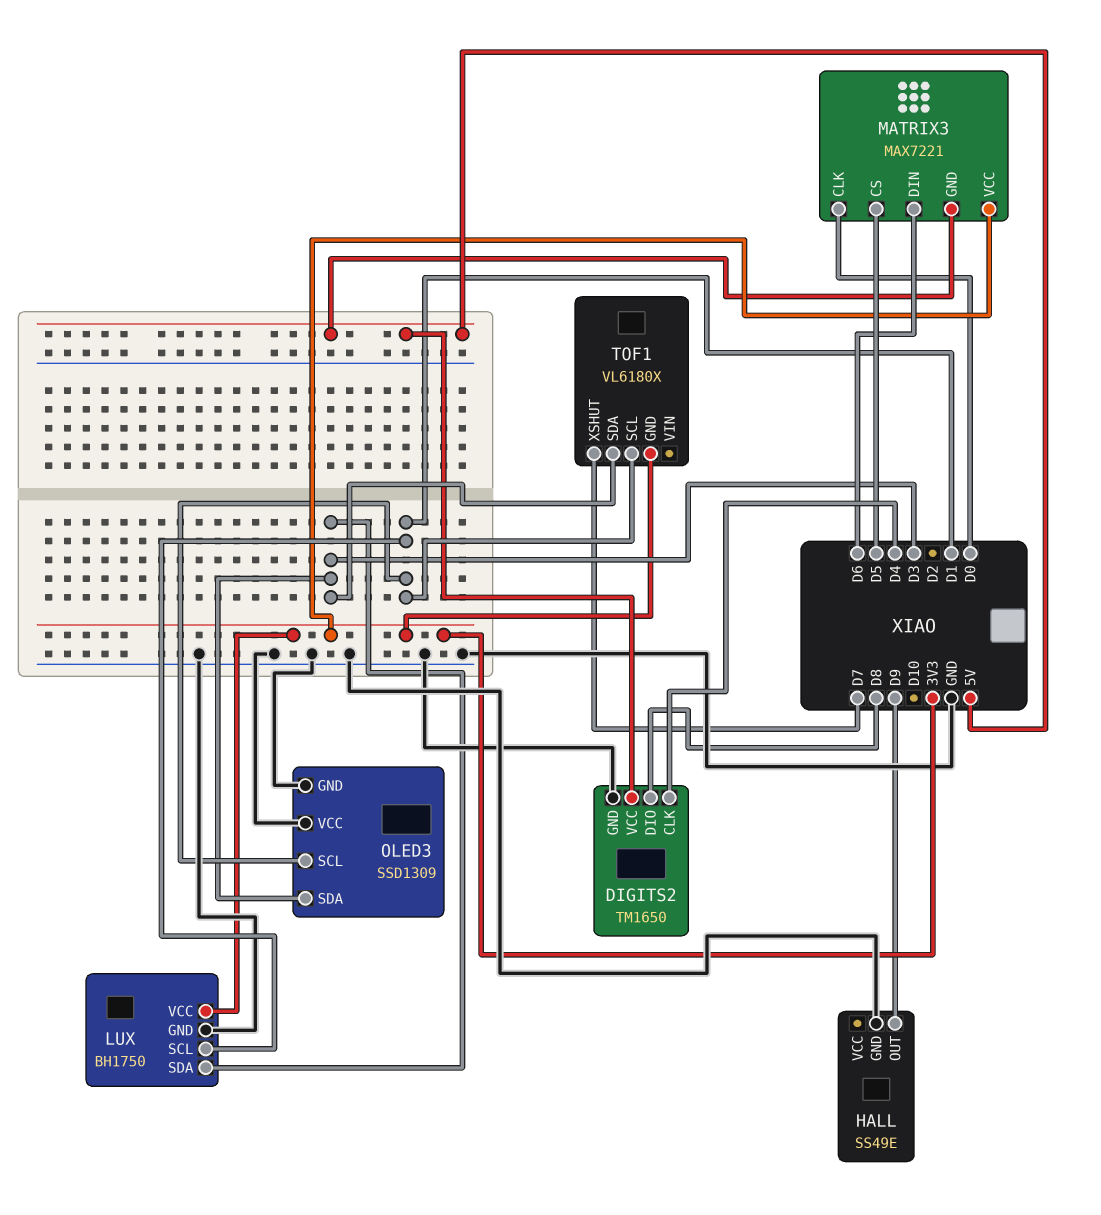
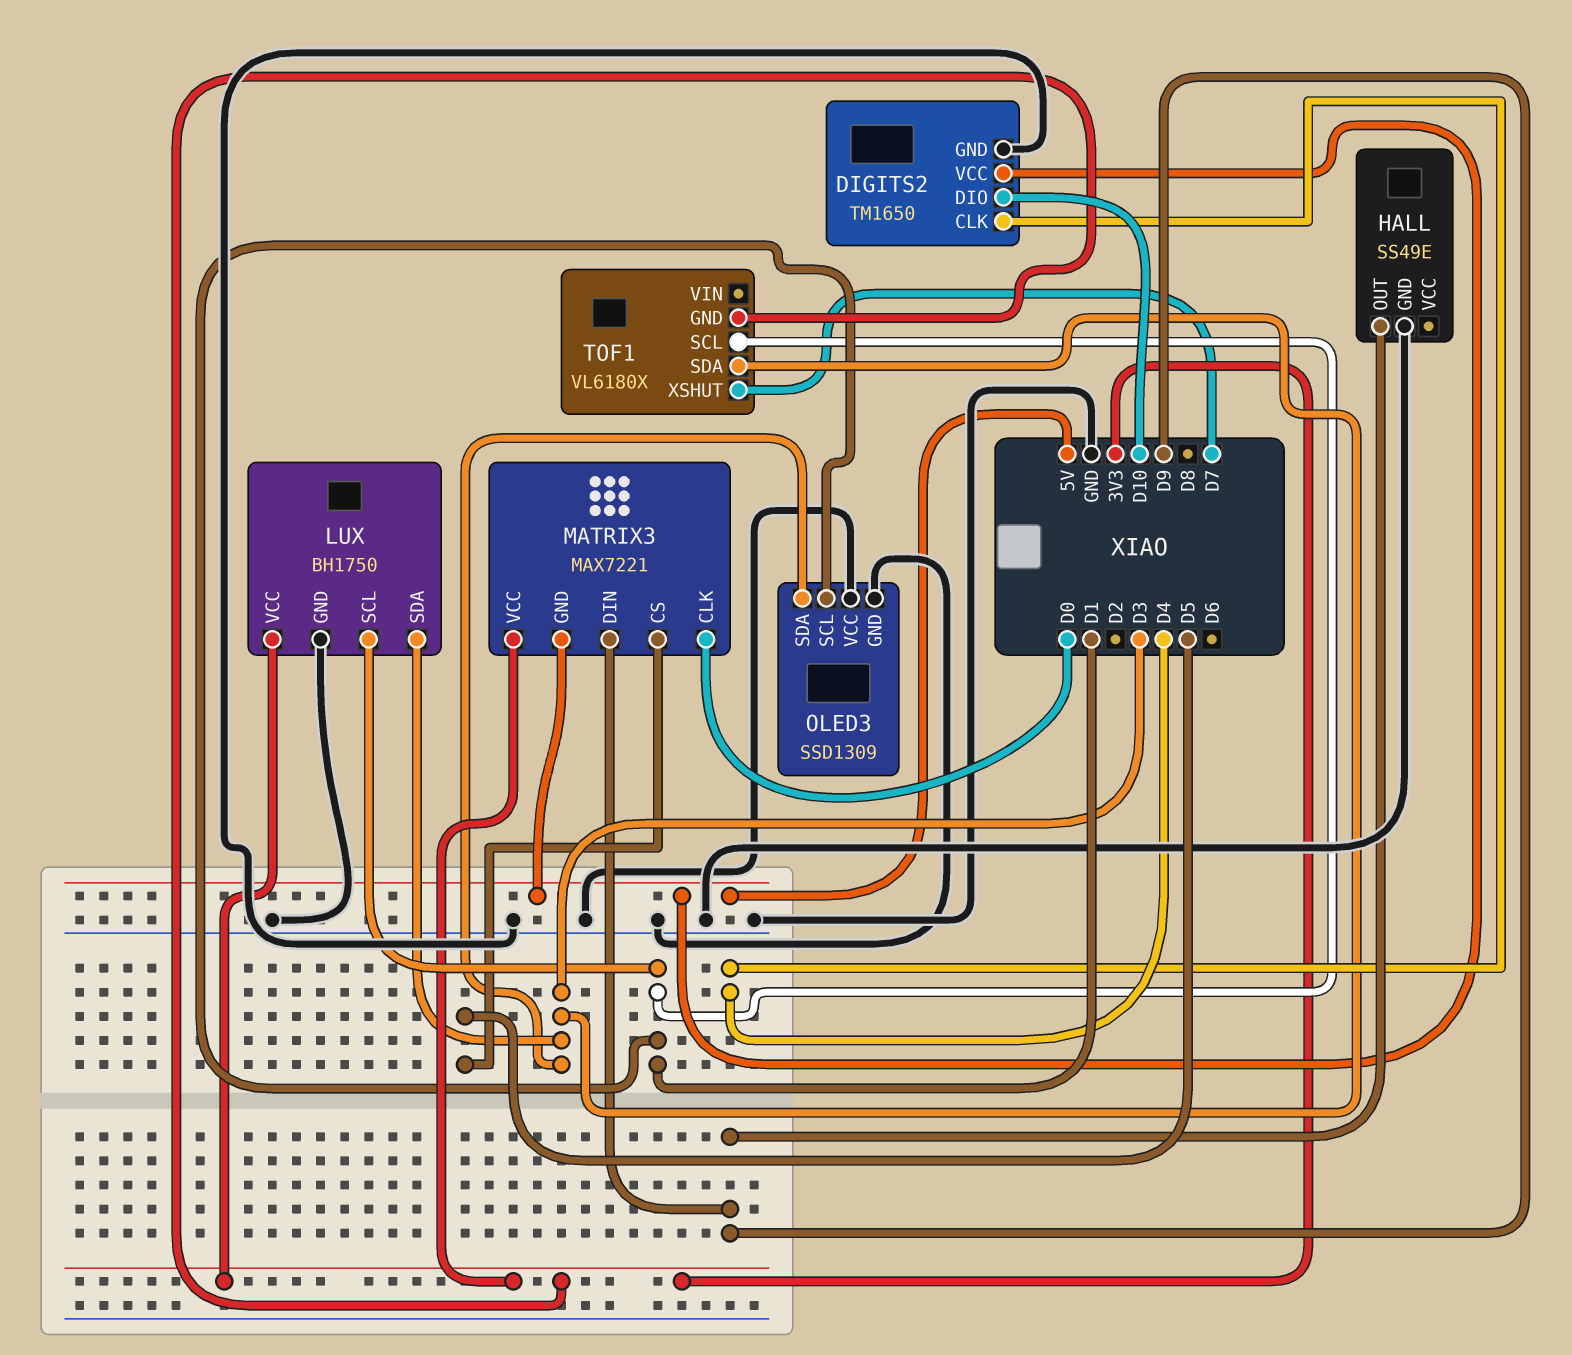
DIGITS2 pin DIO: D8 -> D10
MATRIX3 pin DIN: D6 -> D9

